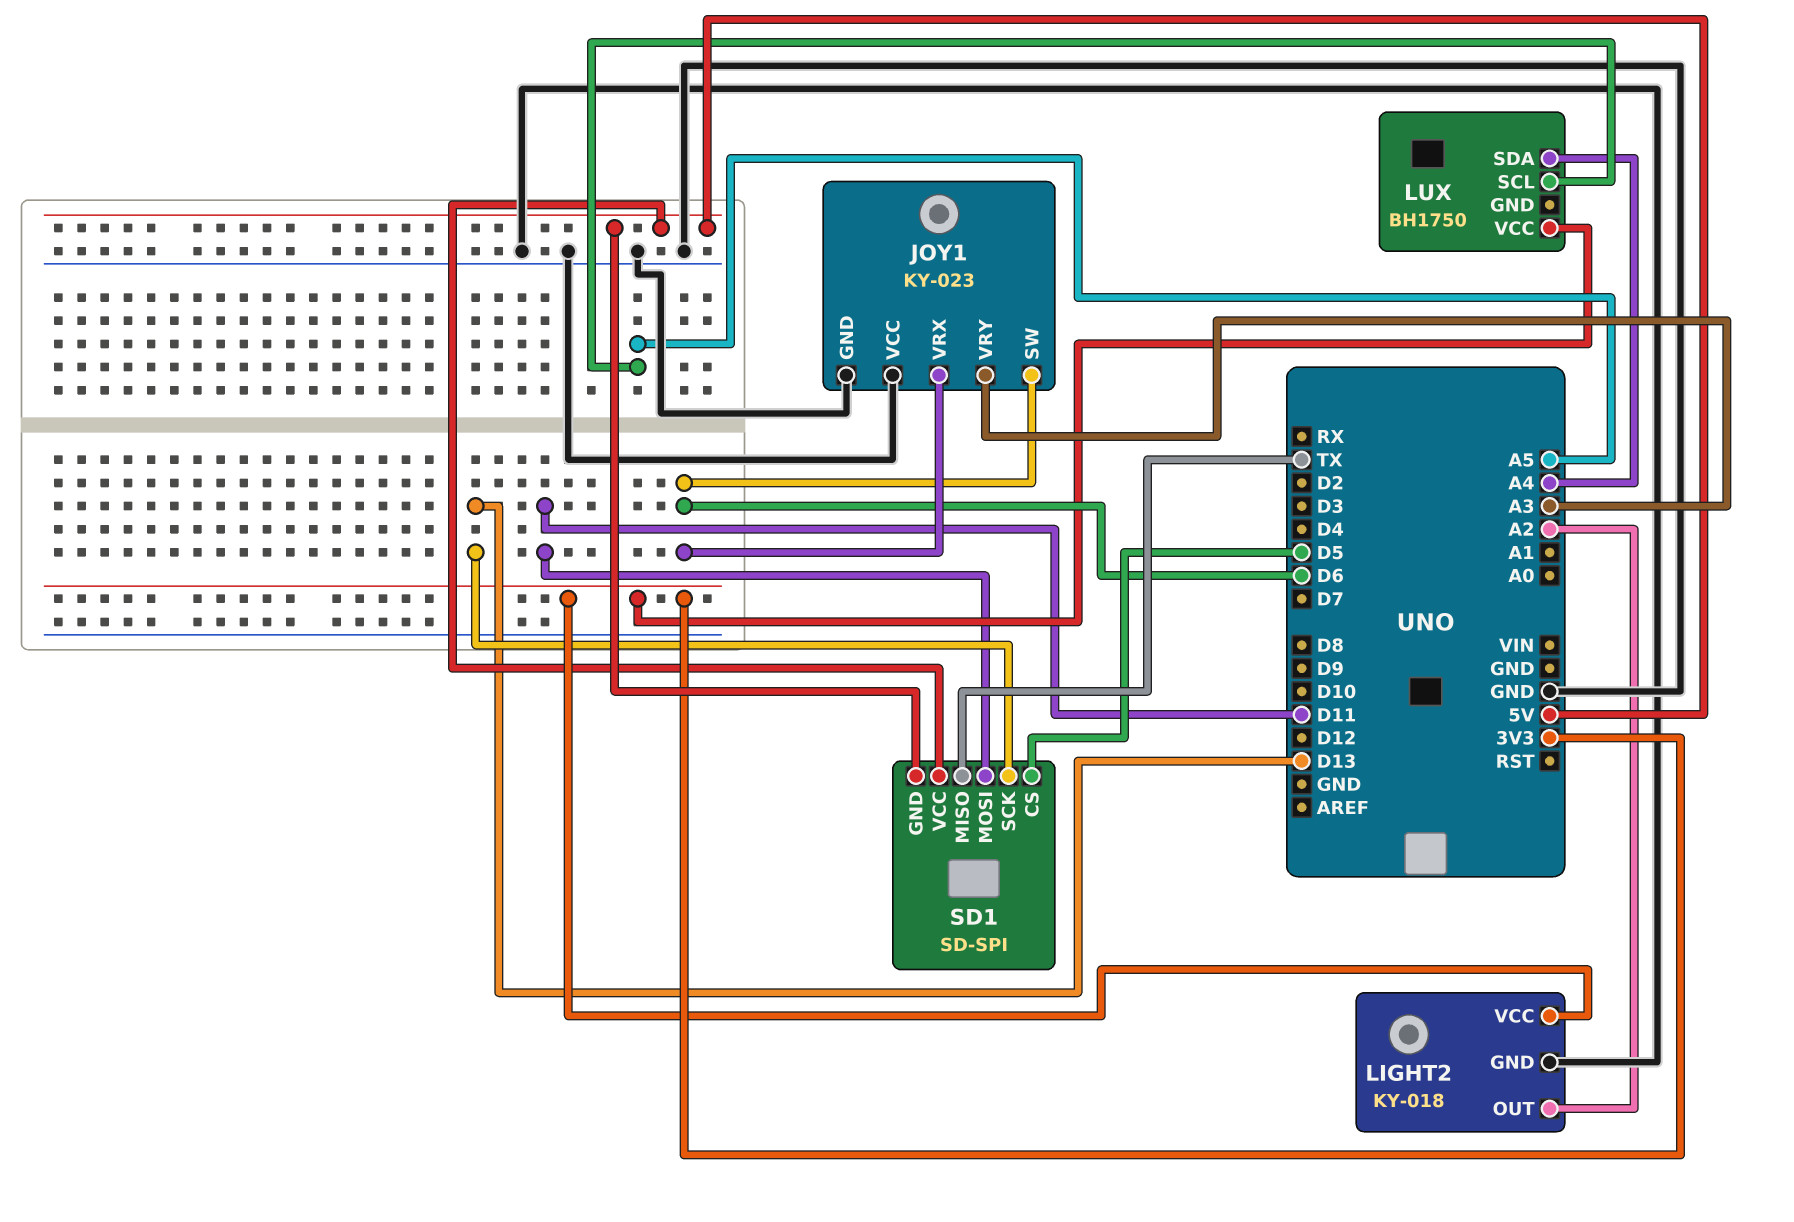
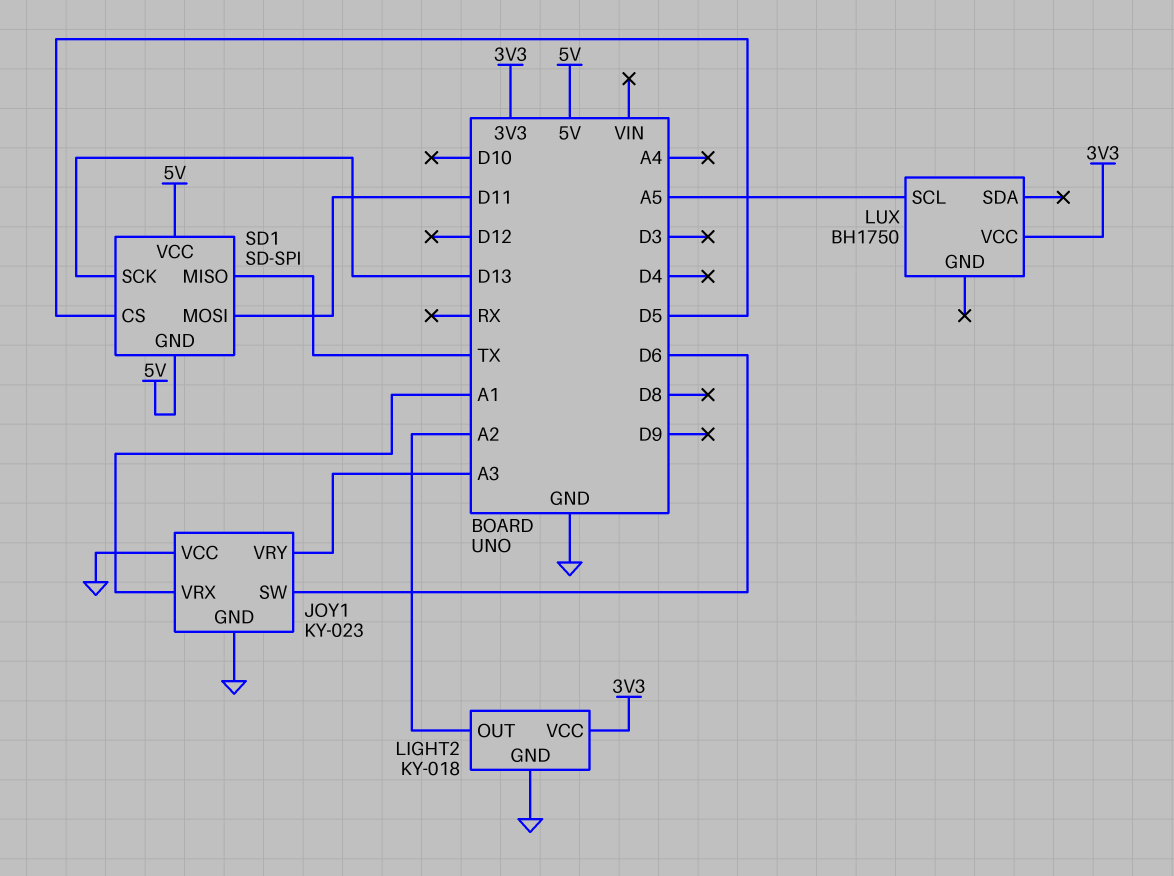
JOY1 pin VRX: D6 -> A1
LUX pin SDA: A4 -> none

